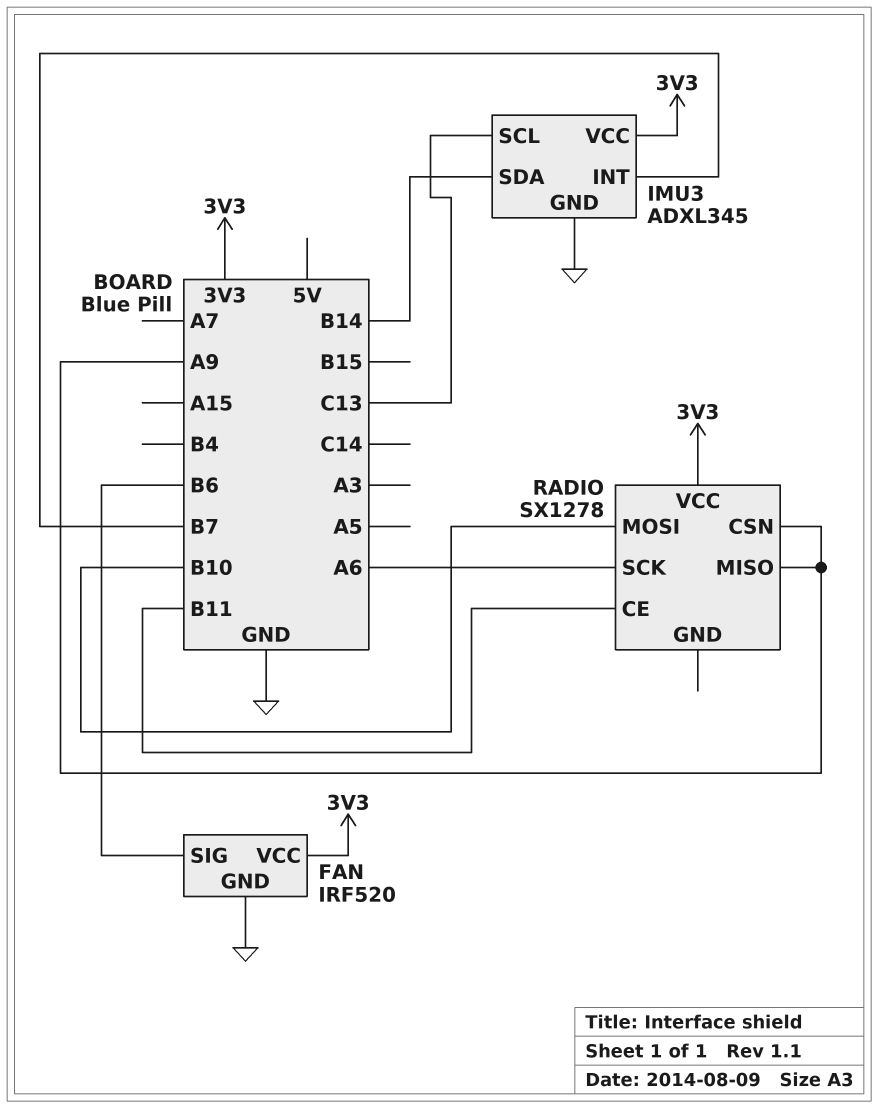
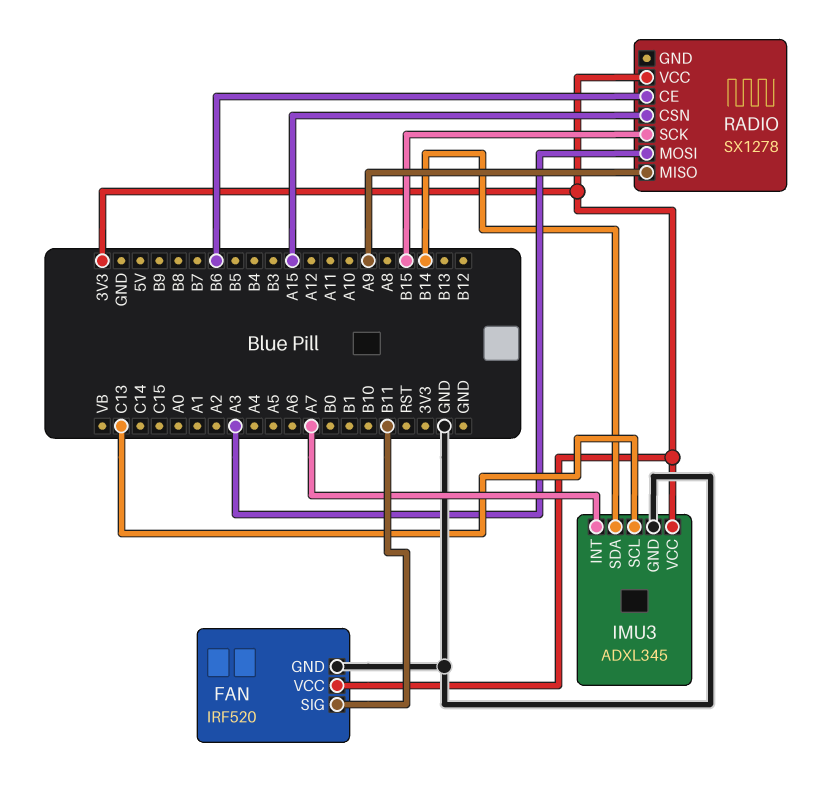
FAN pin SIG: B6 -> B11
IMU3 pin INT: B7 -> A7
RADIO pin CE: B11 -> B6
RADIO pin CSN: A9 -> A15
RADIO pin MOSI: B10 -> A3
RADIO pin SCK: A6 -> B15

